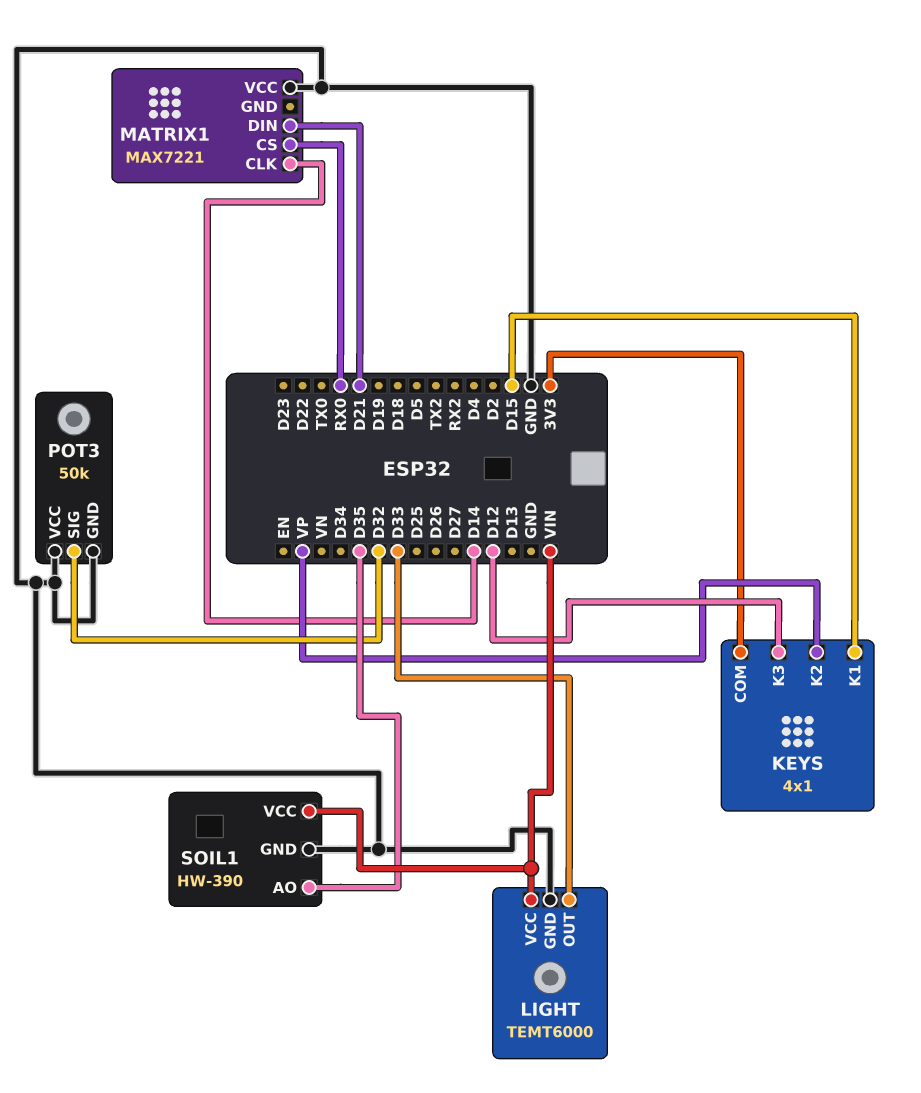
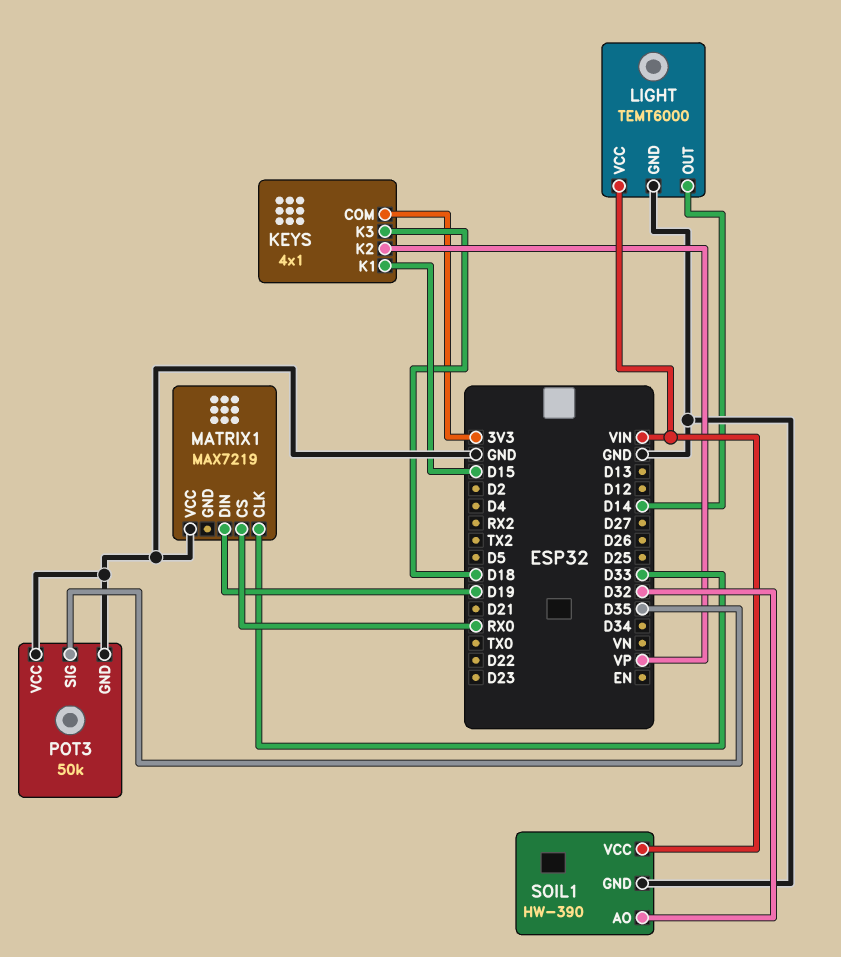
KEYS pin K3: D12 -> D18
LIGHT pin OUT: D33 -> D14
MATRIX1: MAX7221 -> MAX7219
MATRIX1 pin CLK: D14 -> D33
MATRIX1 pin DIN: D21 -> D19
POT3 pin SIG: D32 -> D35
SOIL1 pin AO: D35 -> D32

